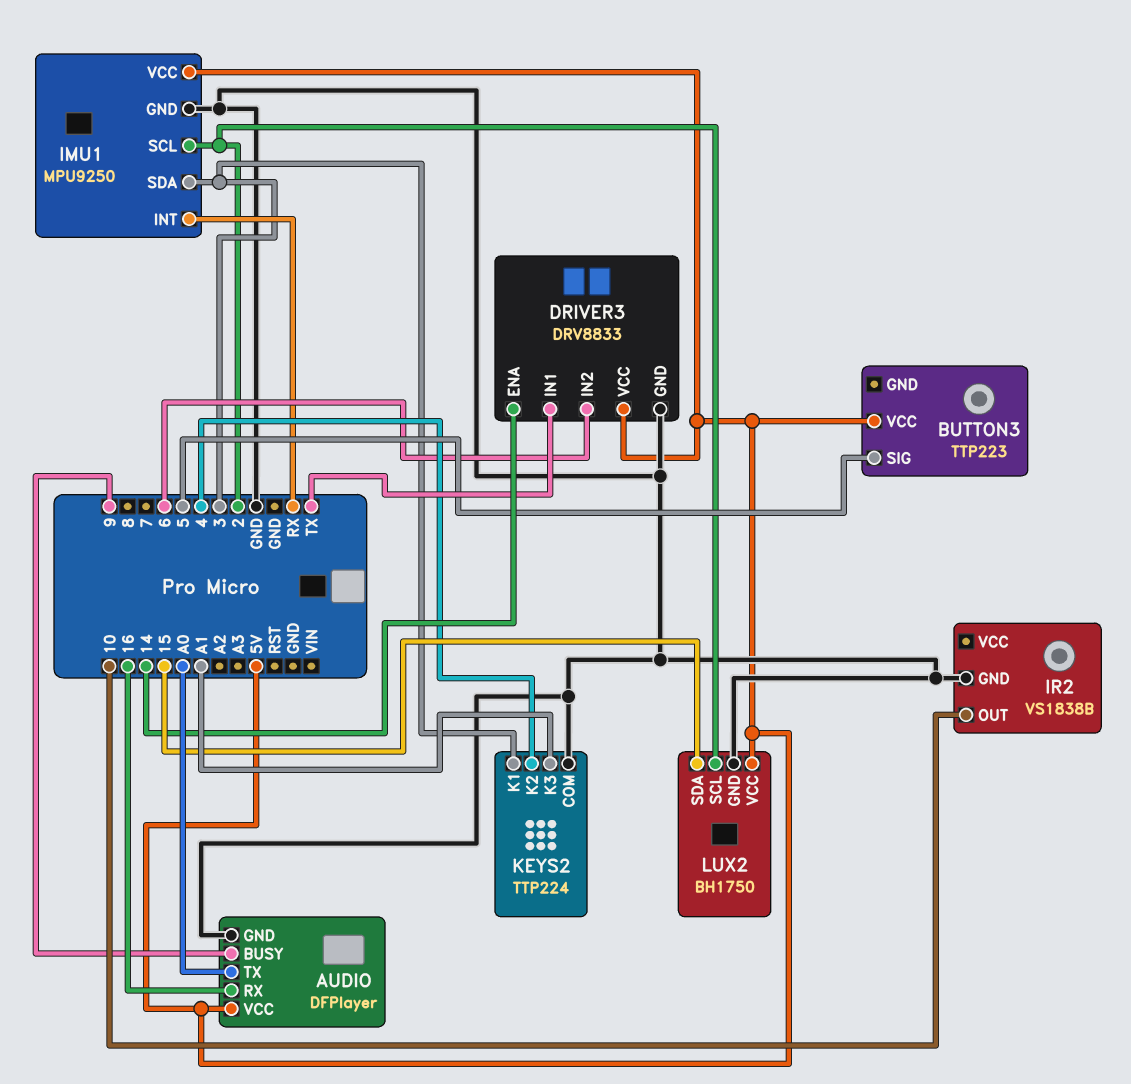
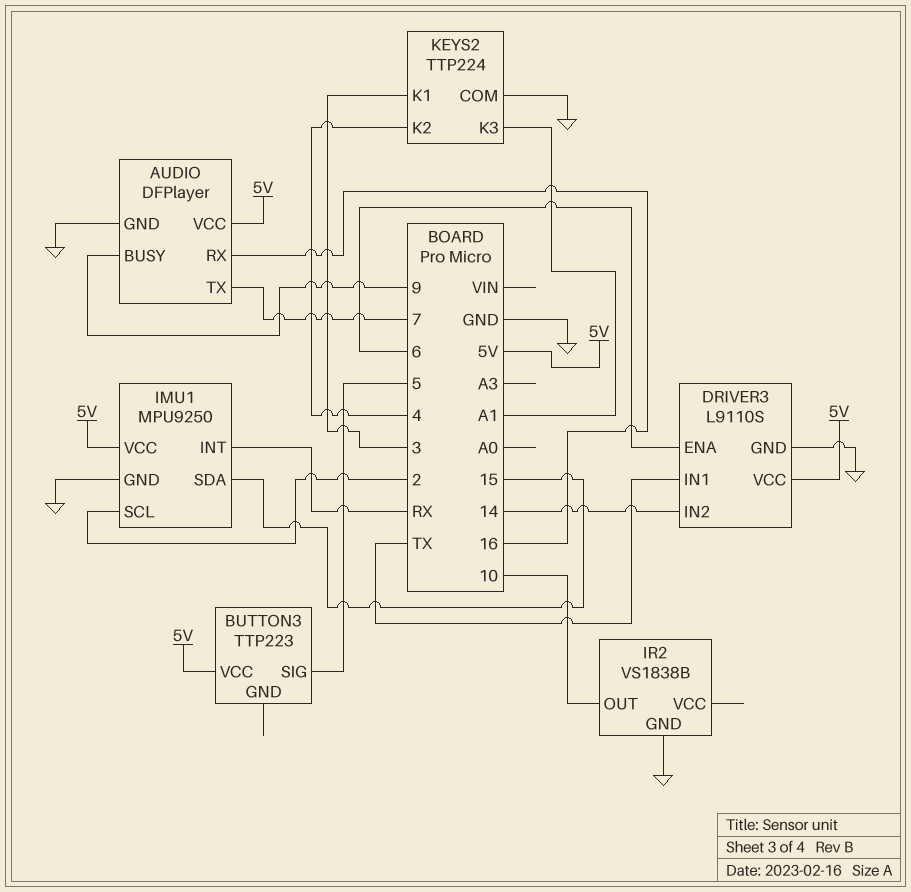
AUDIO pin TX: A0 -> 7
DRIVER3: DRV8833 -> L9110S
DRIVER3 pin ENA: 14 -> 6
DRIVER3 pin IN2: 6 -> 14
IMU1 pin SDA: 3 -> 15
LUX2: BH1750 -> none
LUX2 pin GND: GND -> none
LUX2 pin SCL: 2 -> none
LUX2 pin SDA: 15 -> none
LUX2 pin VCC: 5V -> none

